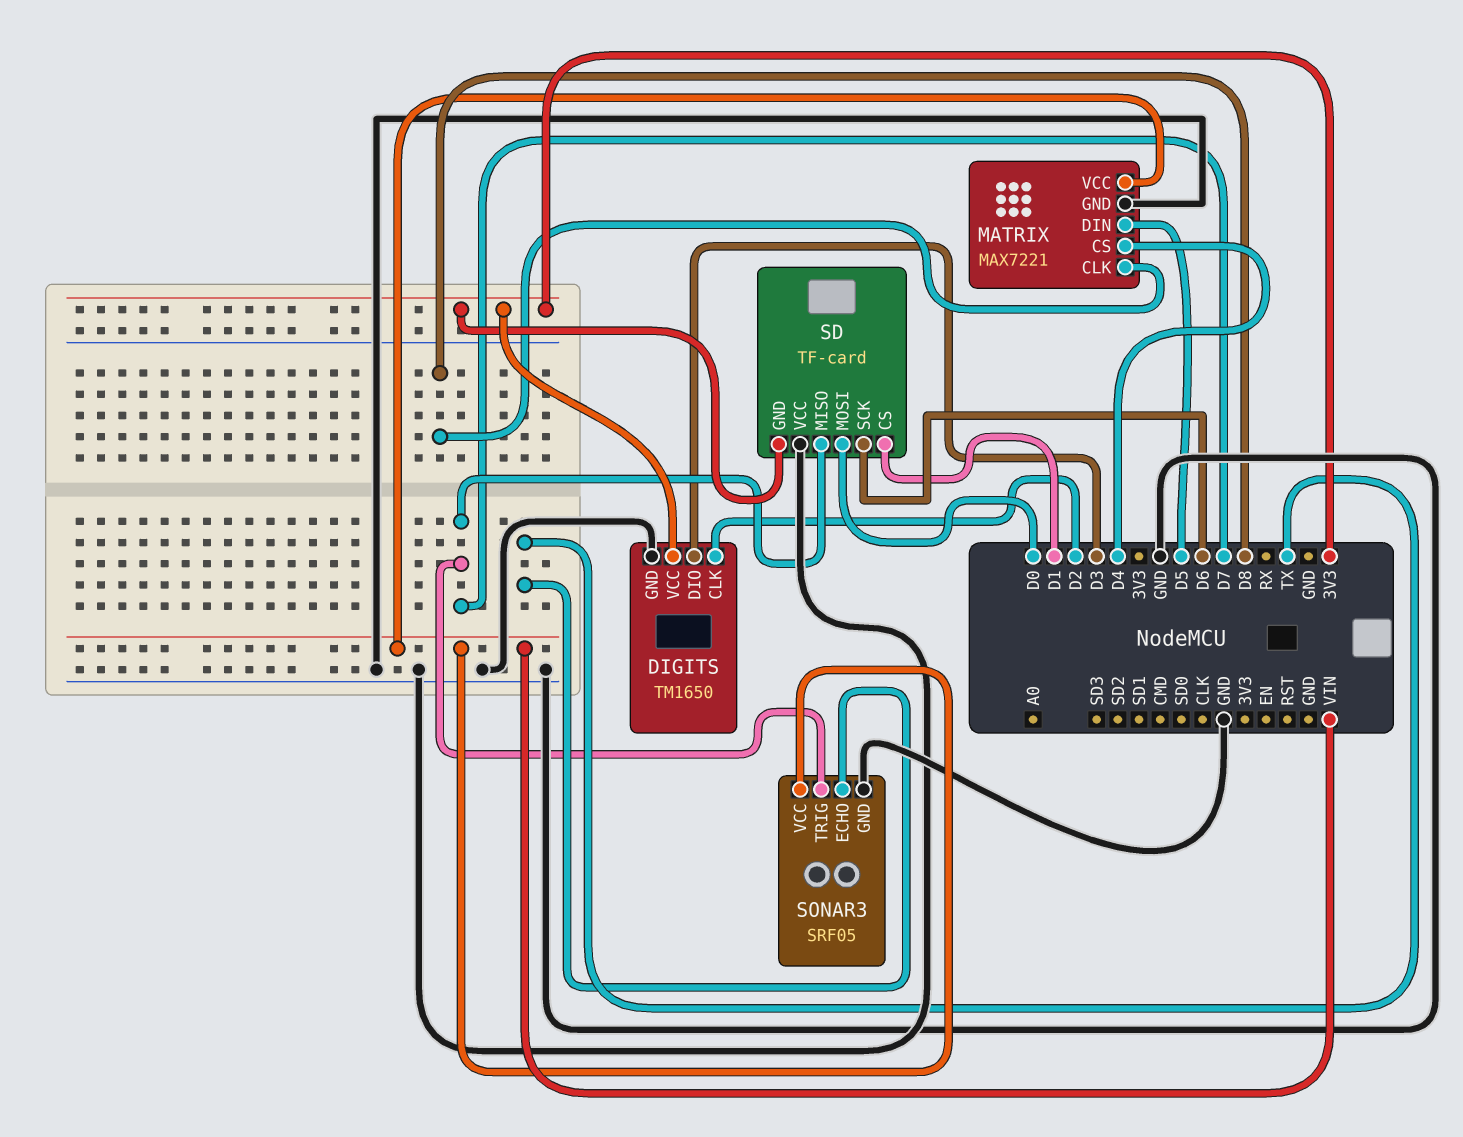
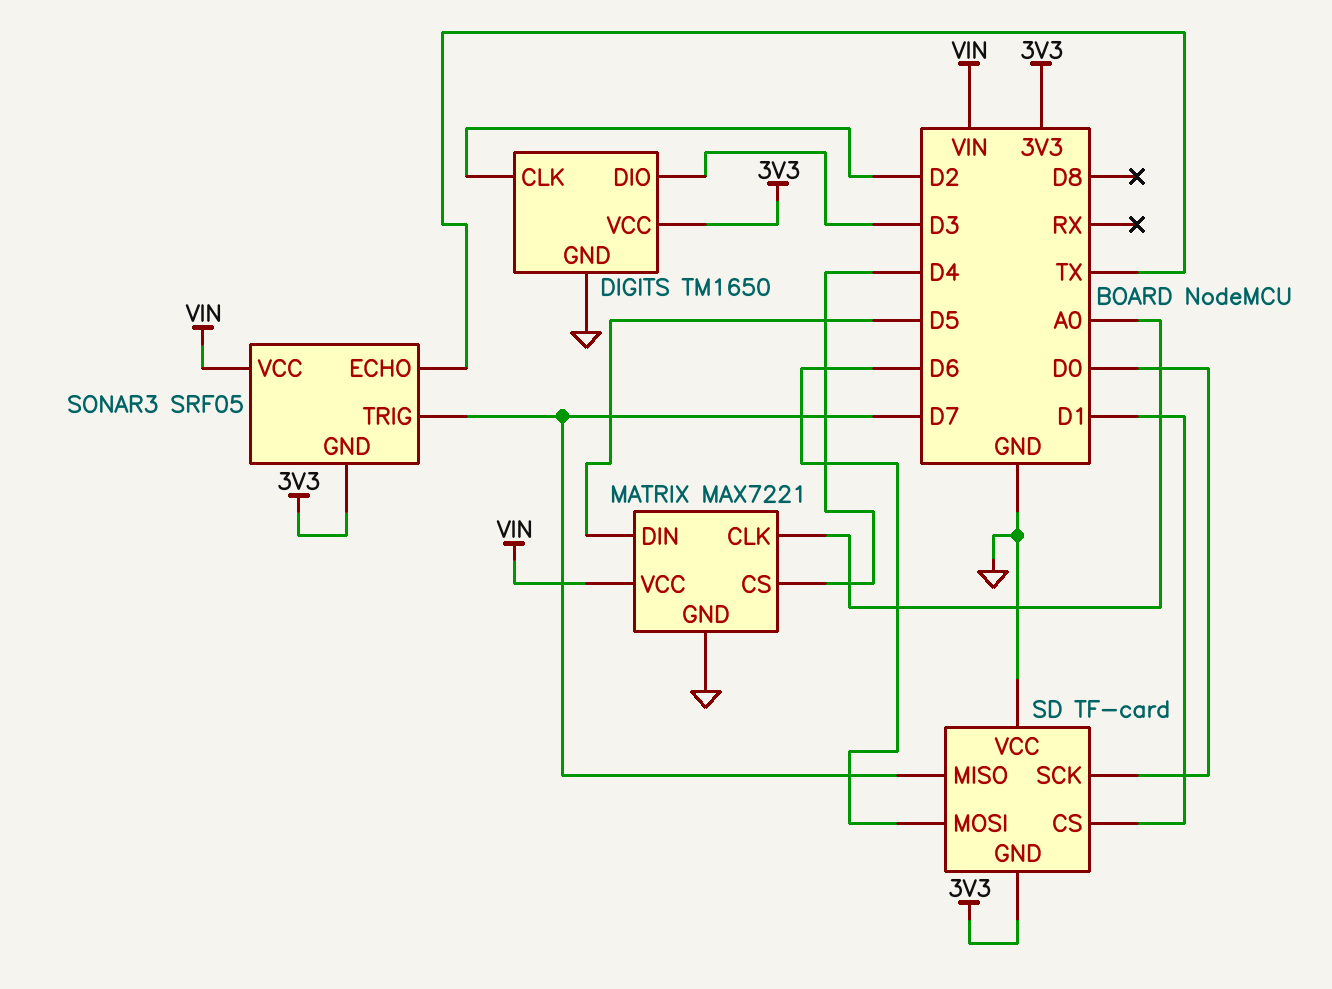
MATRIX pin CLK: D8 -> A0
SD pin MOSI: D0 -> D6
SD pin SCK: D6 -> D0
SONAR3 pin GND: GND -> 3V3

